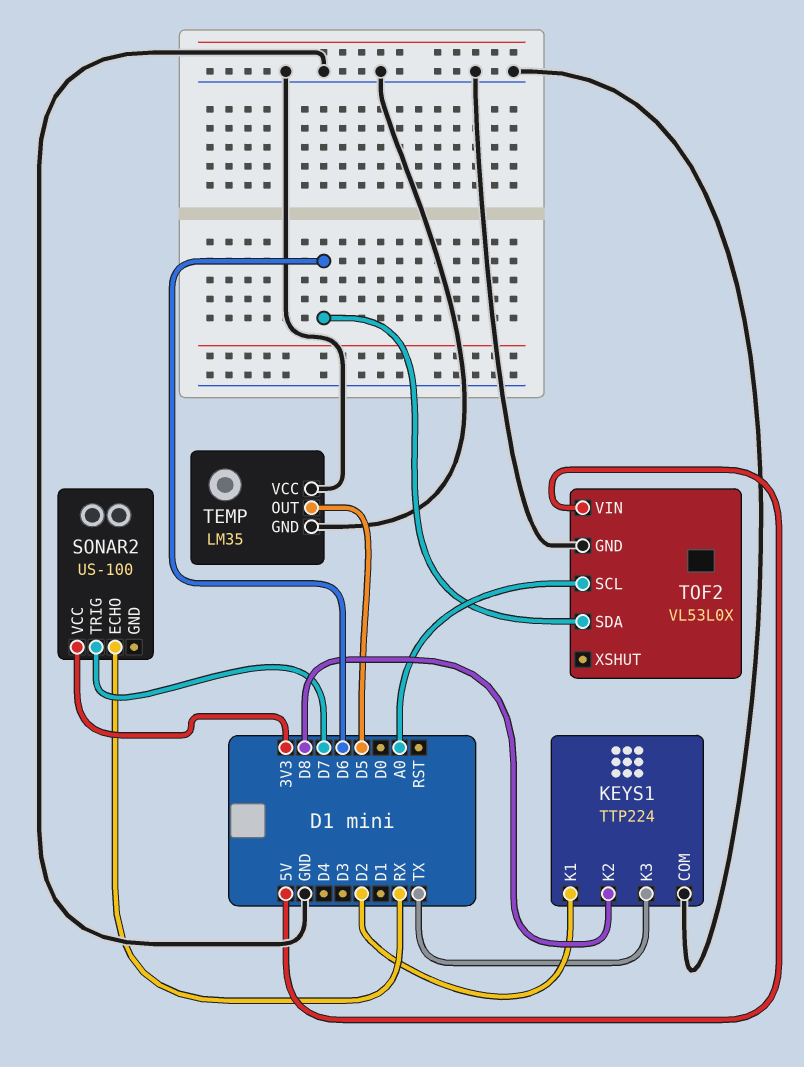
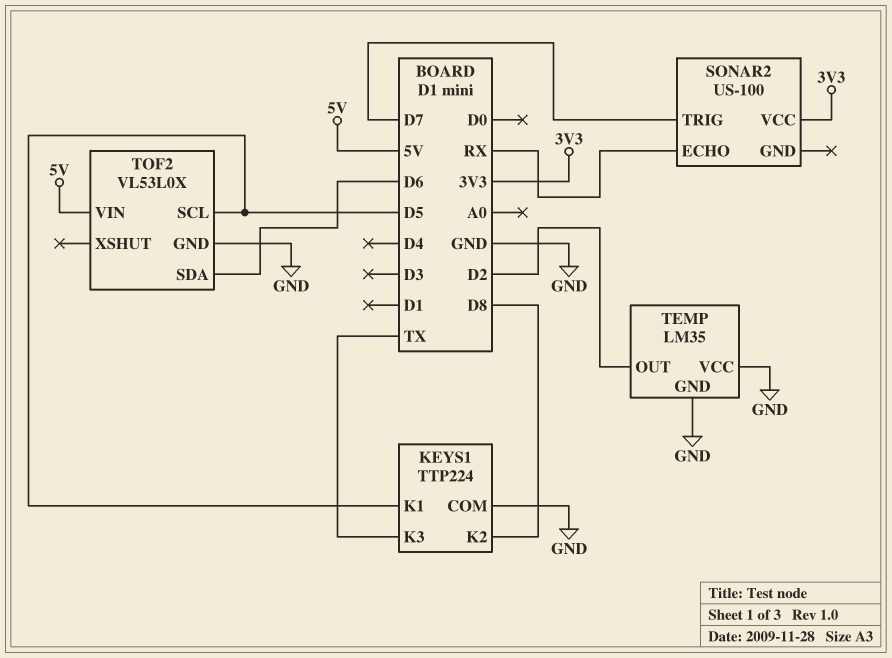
KEYS1 pin K1: D2 -> D5
TEMP pin OUT: D5 -> D2
TOF2 pin SCL: A0 -> D5

